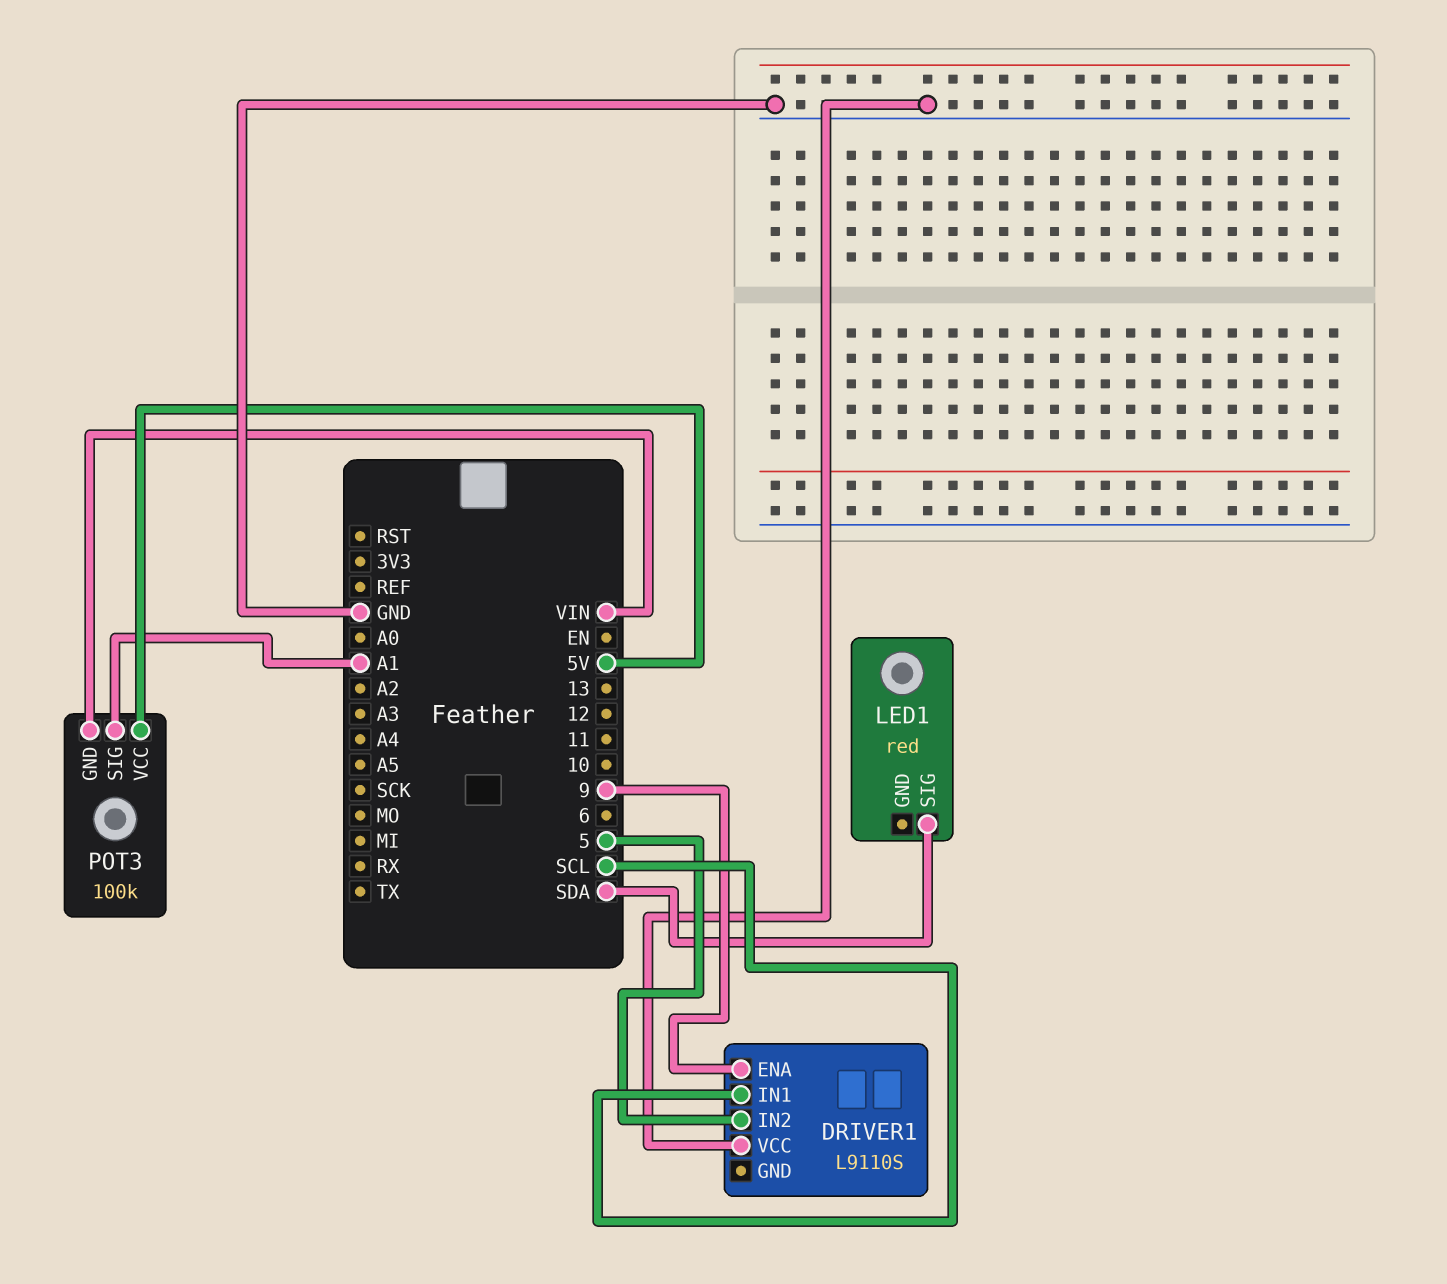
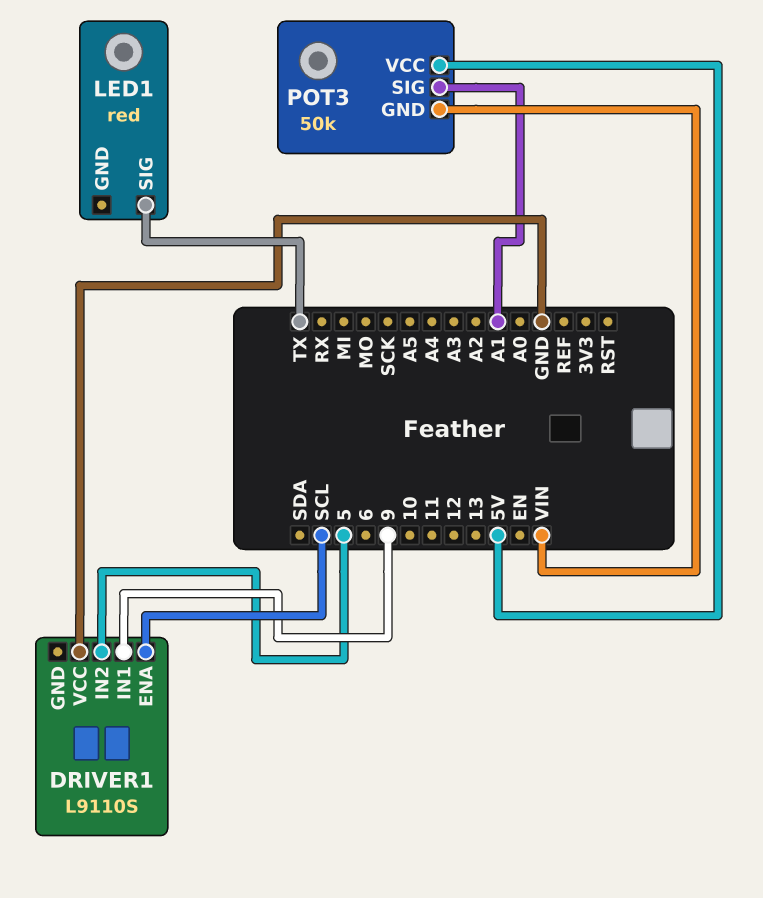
DRIVER1 pin ENA: 9 -> SCL
DRIVER1 pin IN1: SCL -> 9
LED1 pin SIG: SDA -> TX
POT3: 100k -> 50k

